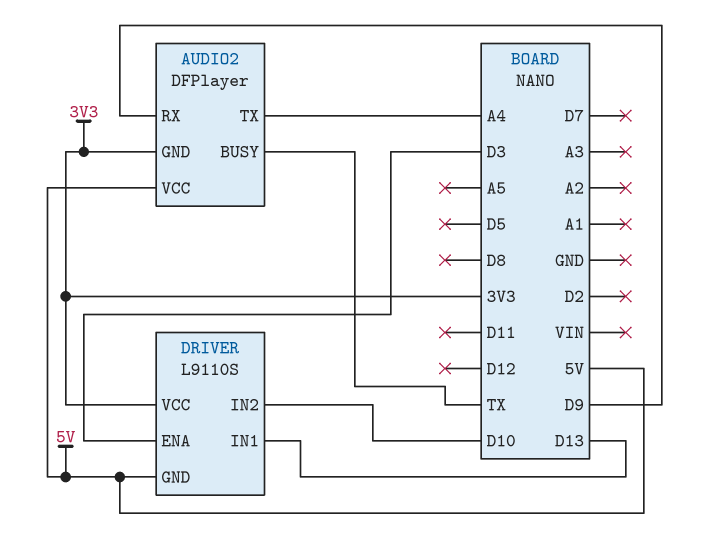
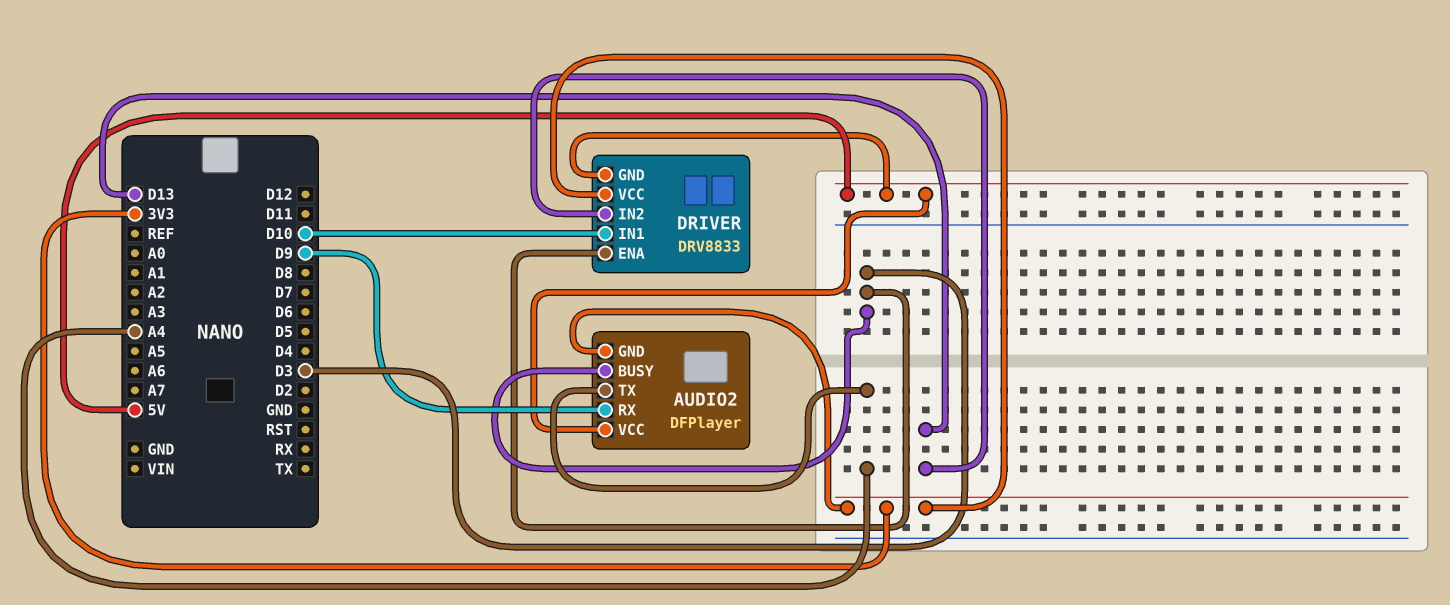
AUDIO2 pin BUSY: TX -> D3
DRIVER: L9110S -> DRV8833
DRIVER pin IN1: D13 -> D10
DRIVER pin IN2: D10 -> D13

